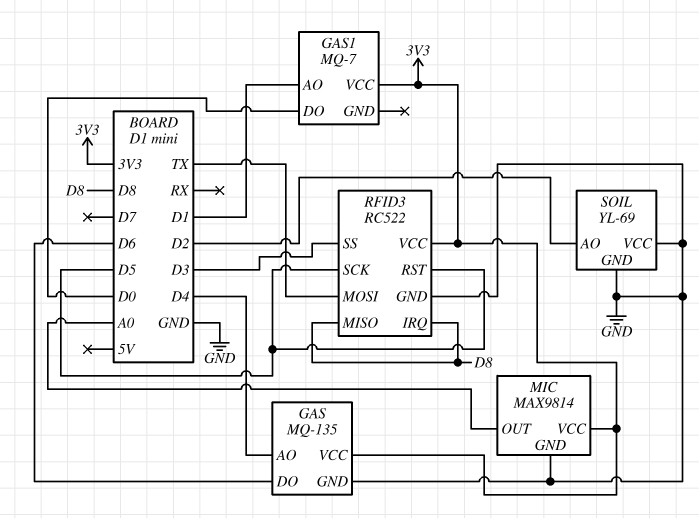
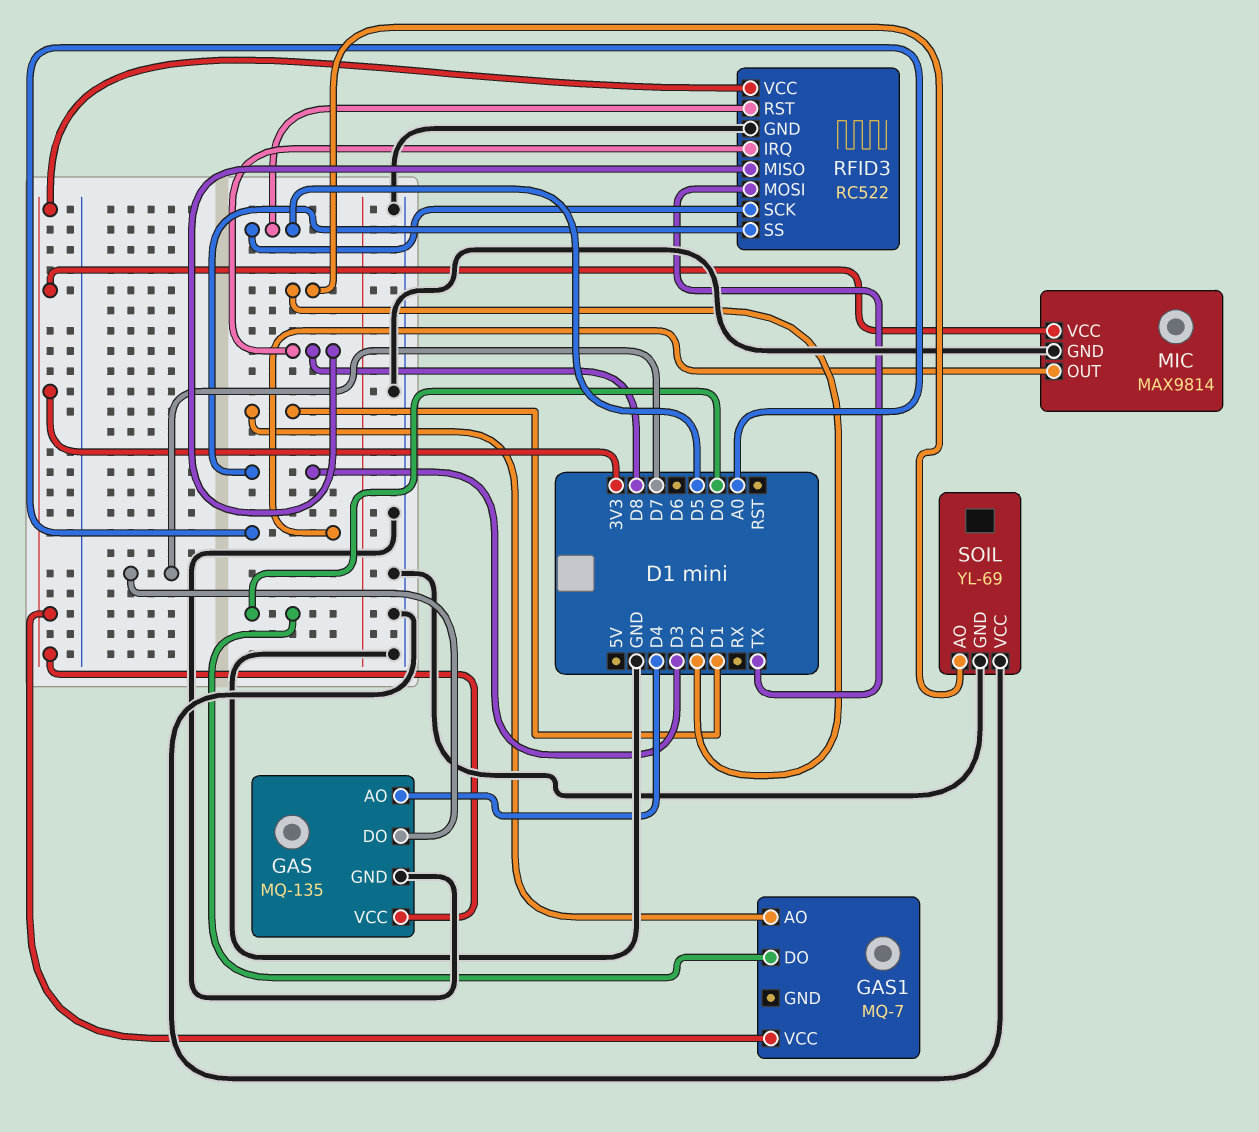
GAS pin DO: D6 -> D7

